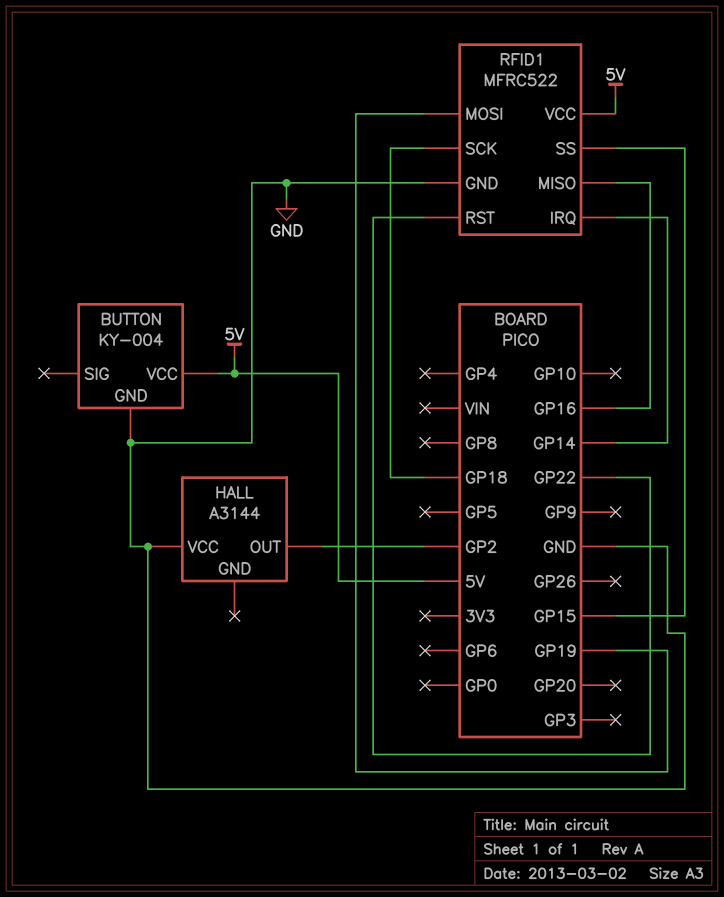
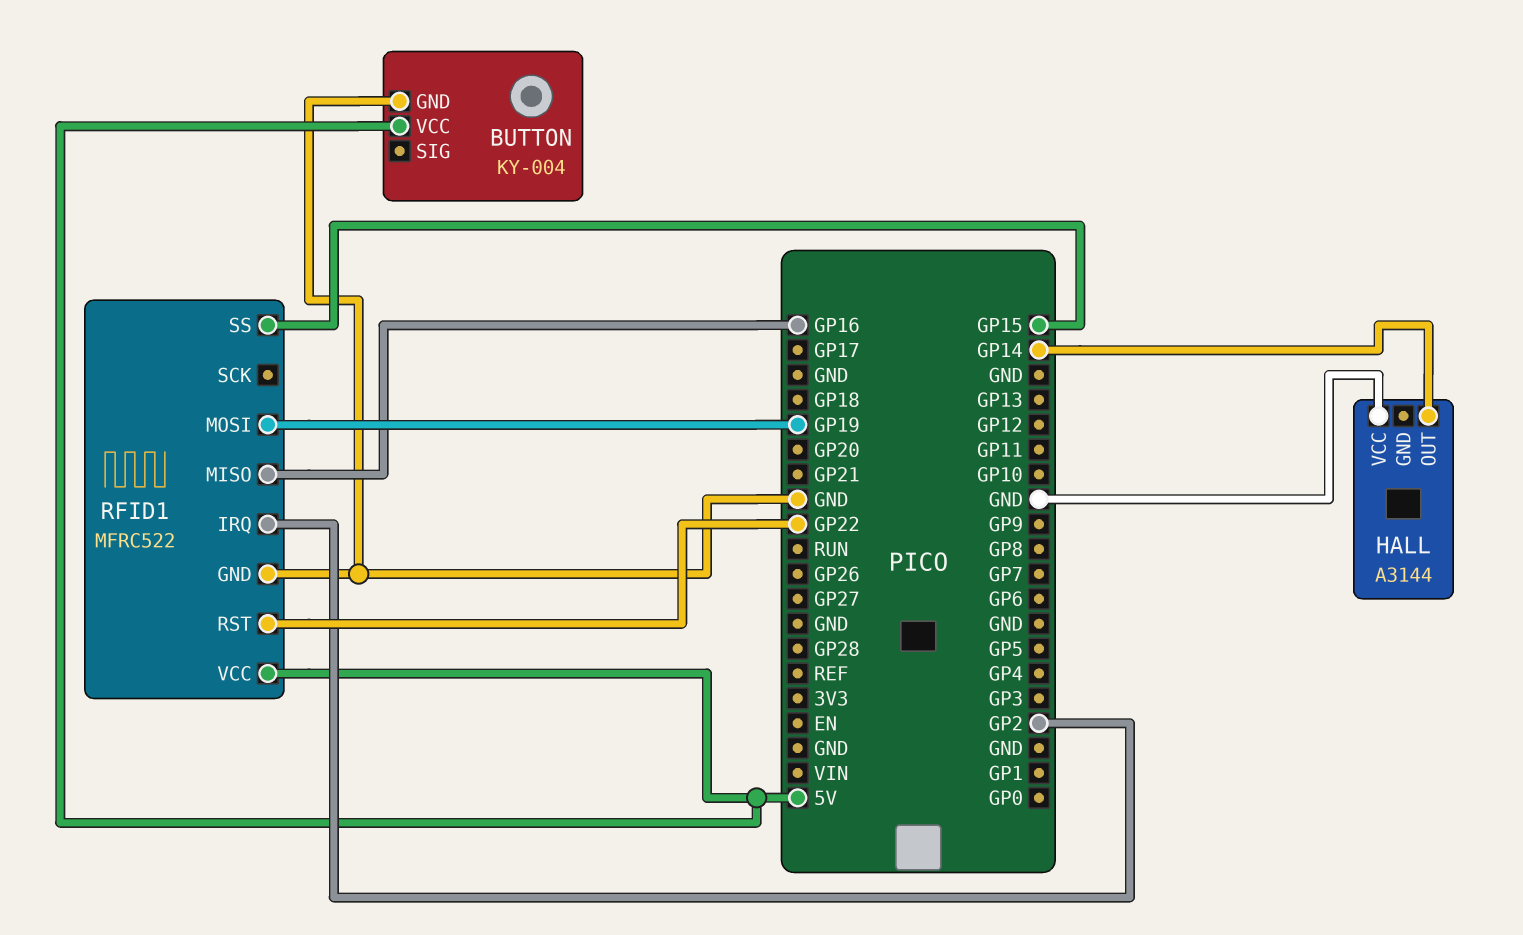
HALL pin OUT: GP2 -> GP14
RFID1 pin IRQ: GP14 -> GP2
RFID1 pin SCK: GP18 -> none

